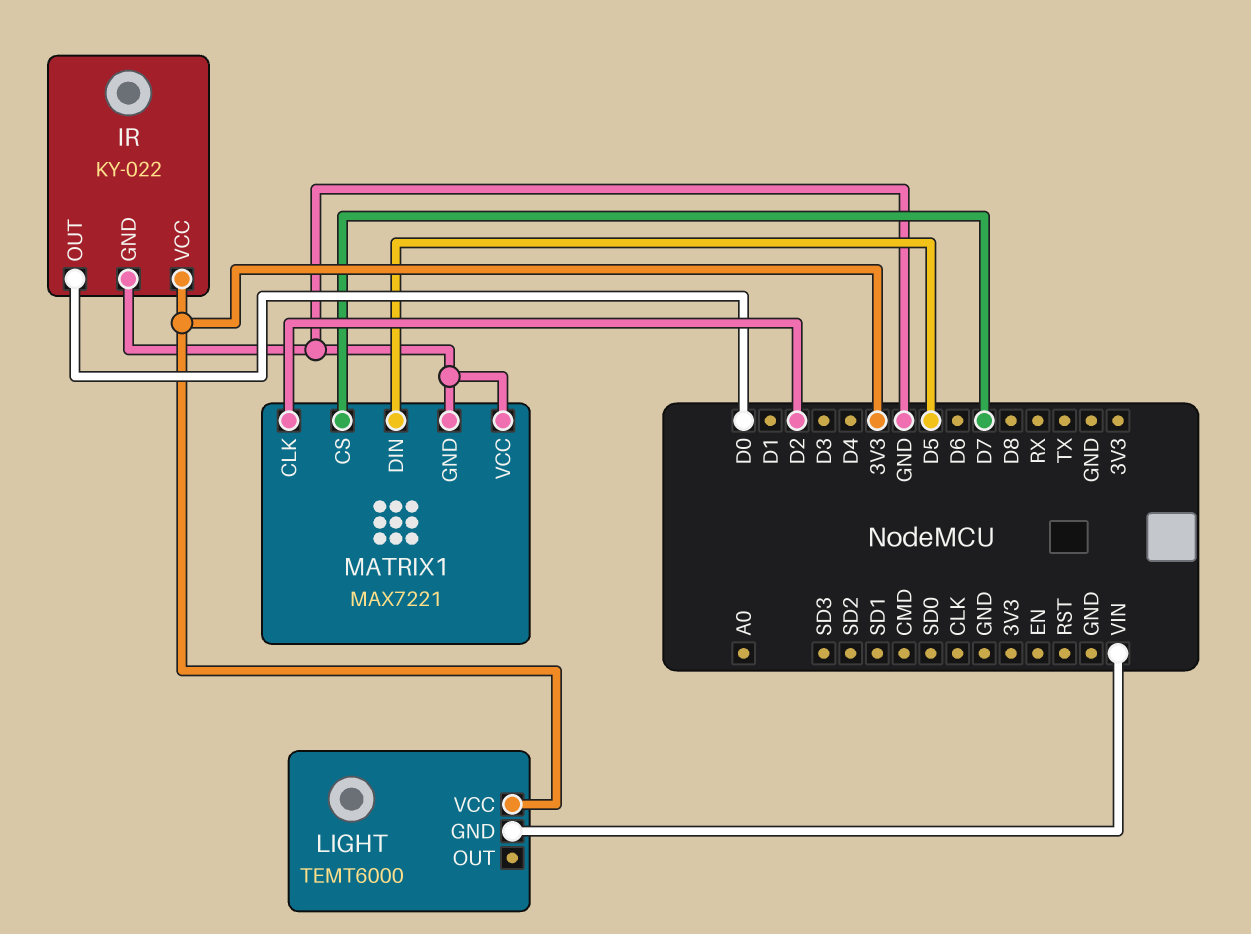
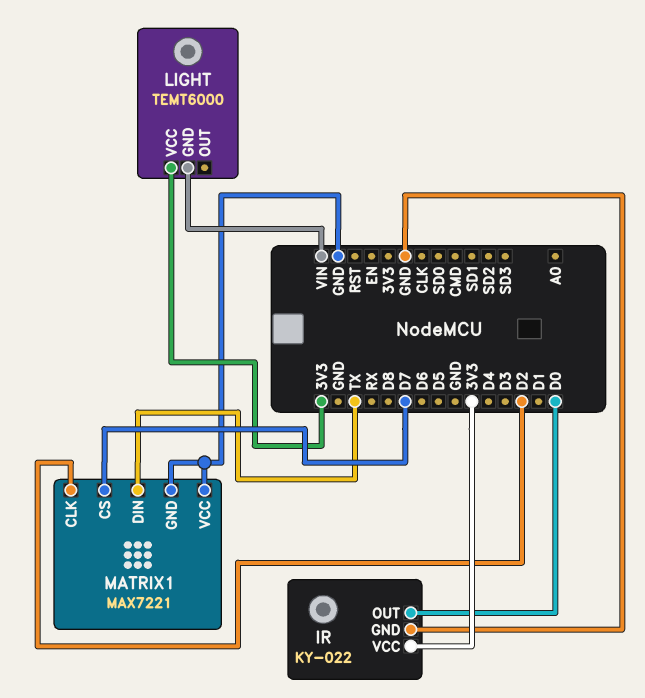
MATRIX1 pin DIN: D5 -> TX

